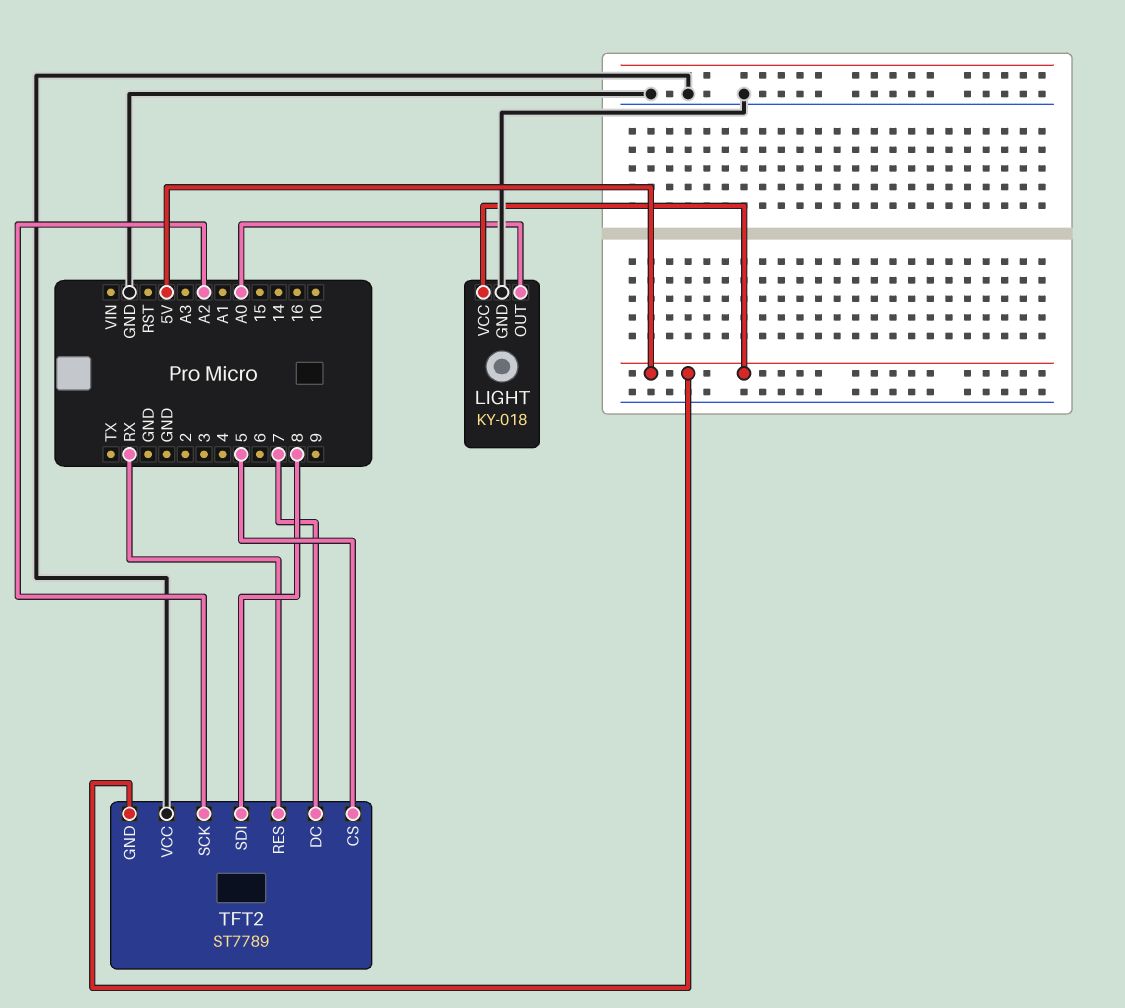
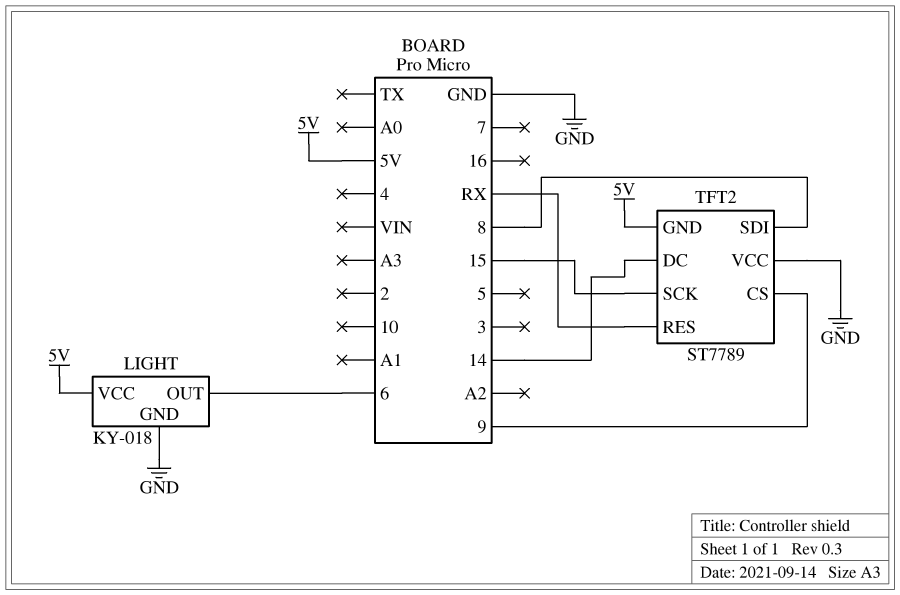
LIGHT pin OUT: A0 -> 6
TFT2 pin CS: 5 -> 9
TFT2 pin DC: 7 -> 14
TFT2 pin SCK: A2 -> 15

